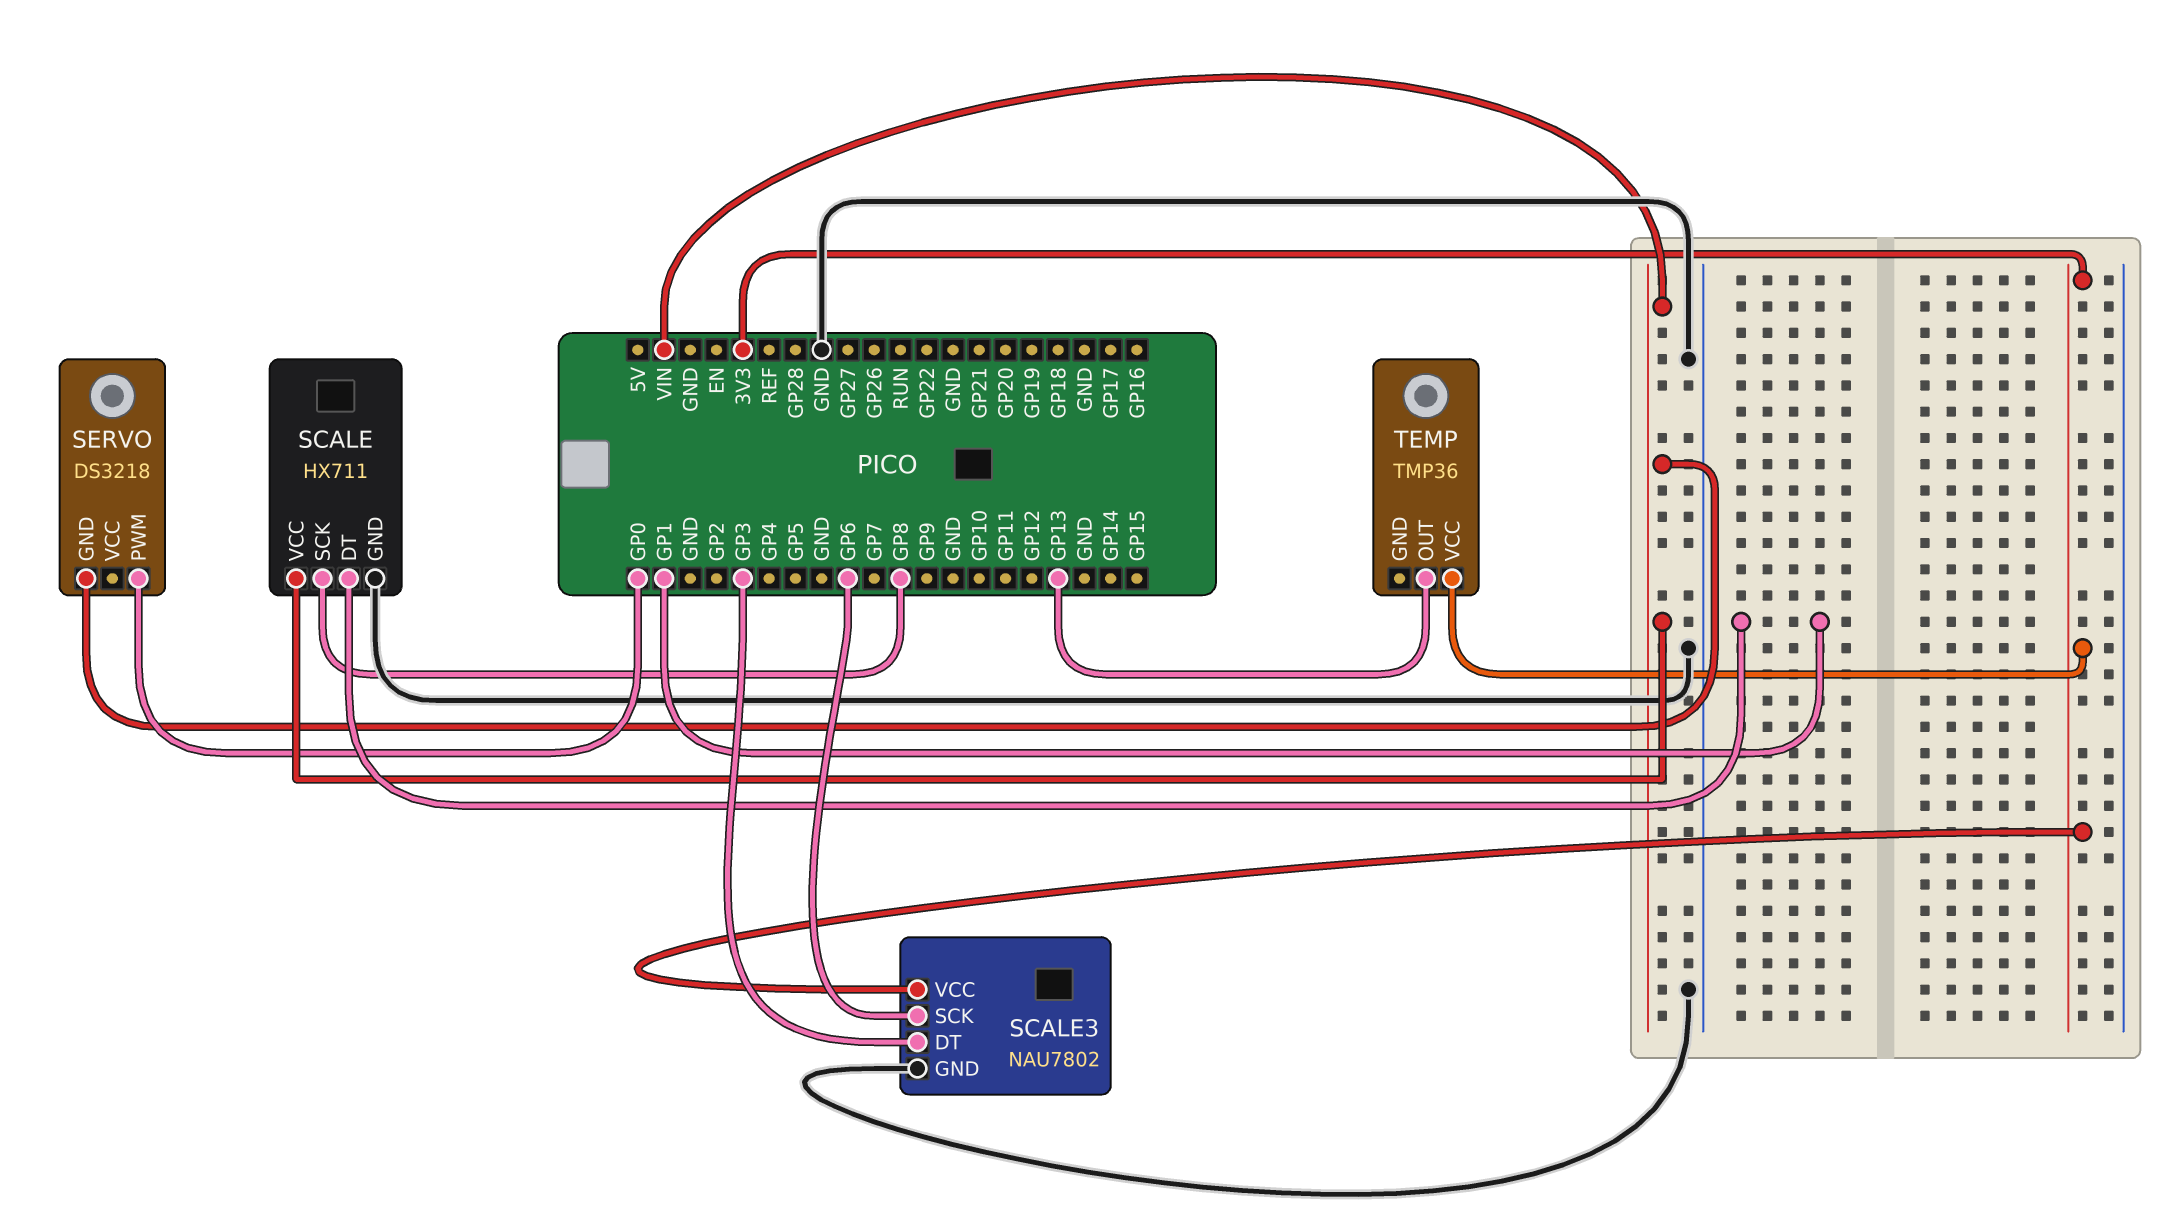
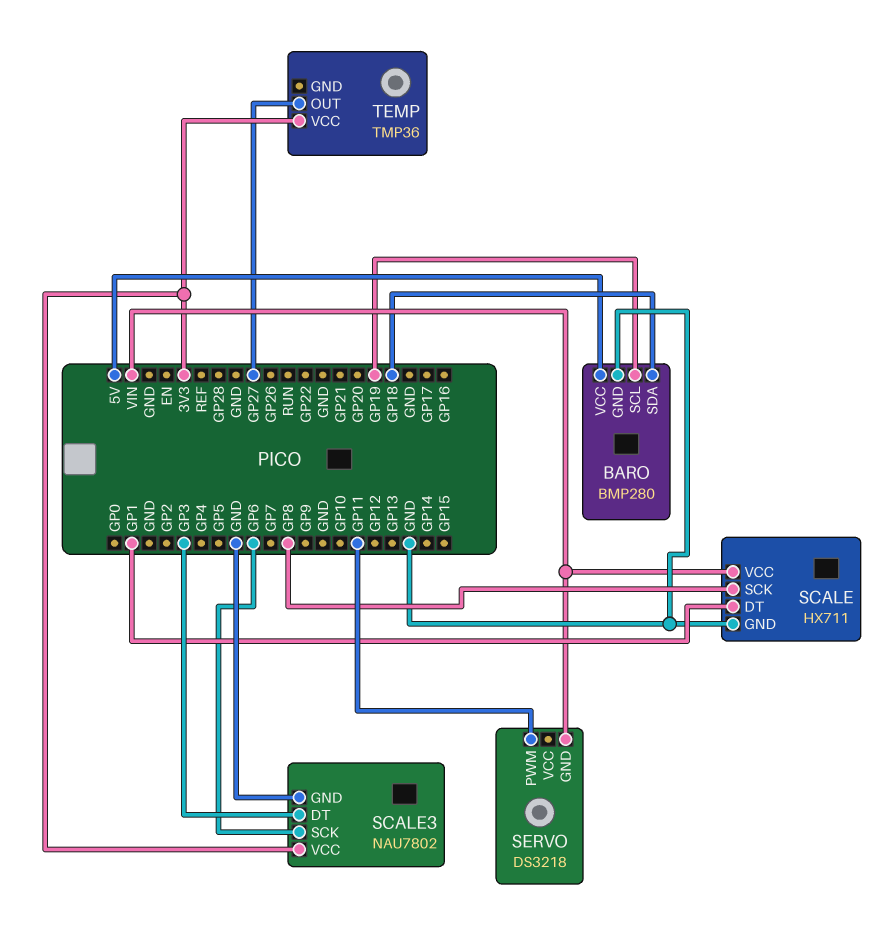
BARO: none -> BMP280
BARO pin GND: none -> GND
BARO pin SCL: none -> GP19
BARO pin SDA: none -> GP18
BARO pin VCC: none -> 5V
SERVO pin PWM: GP0 -> GP11
TEMP pin OUT: GP13 -> GP27

